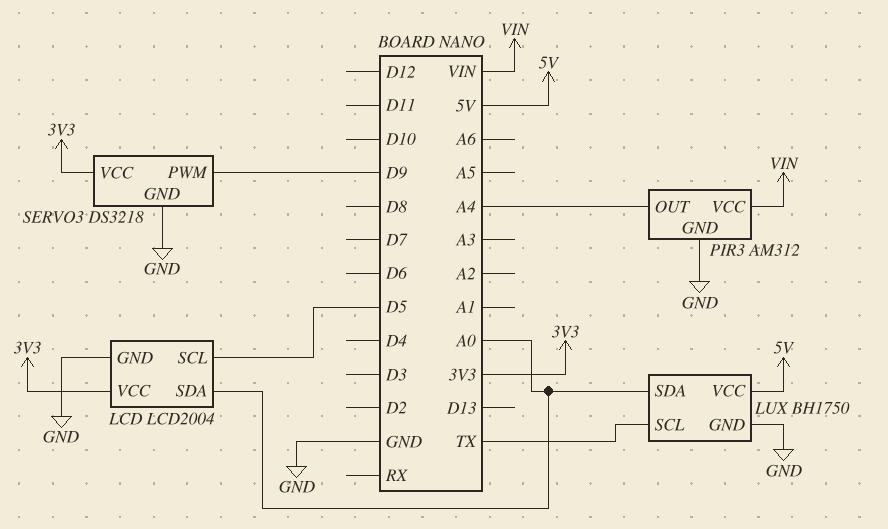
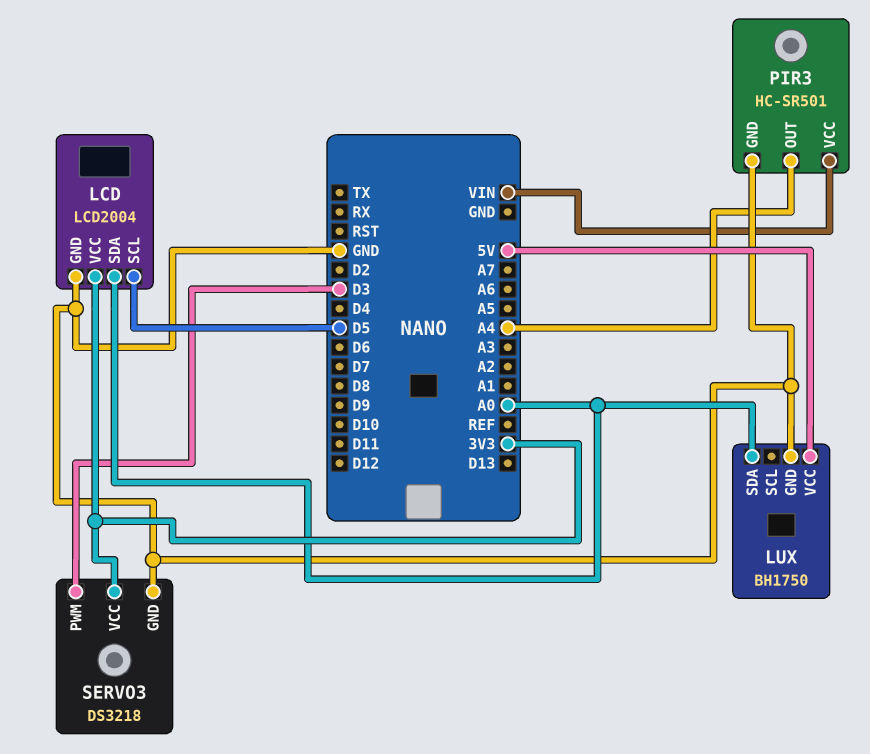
LUX pin SCL: TX -> none
PIR3: AM312 -> HC-SR501
SERVO3 pin PWM: D9 -> D3

